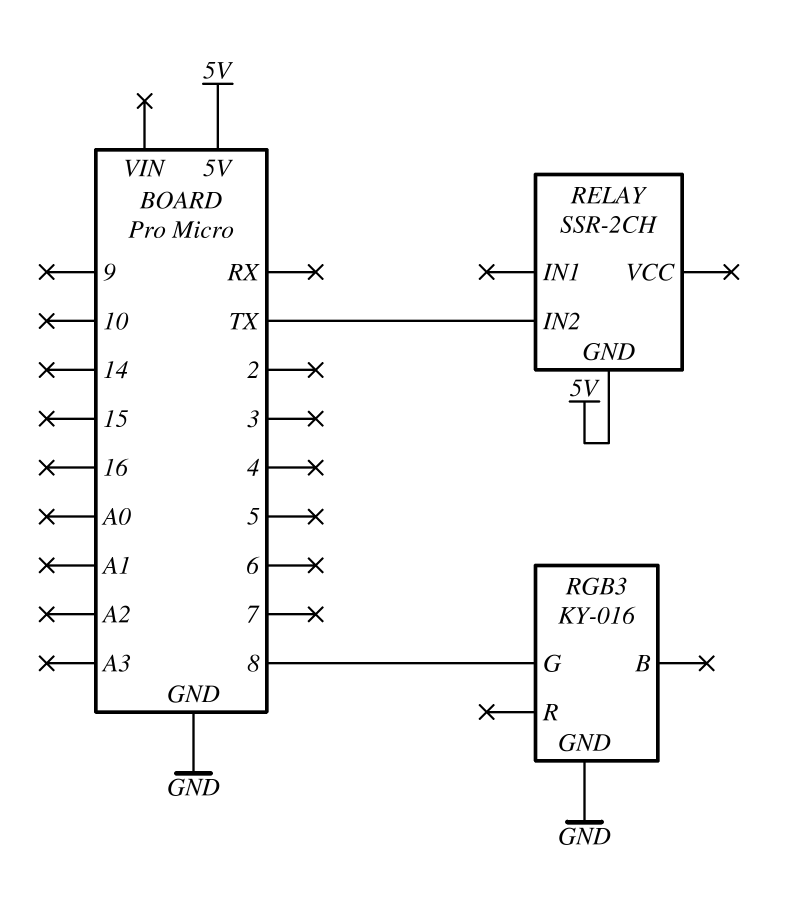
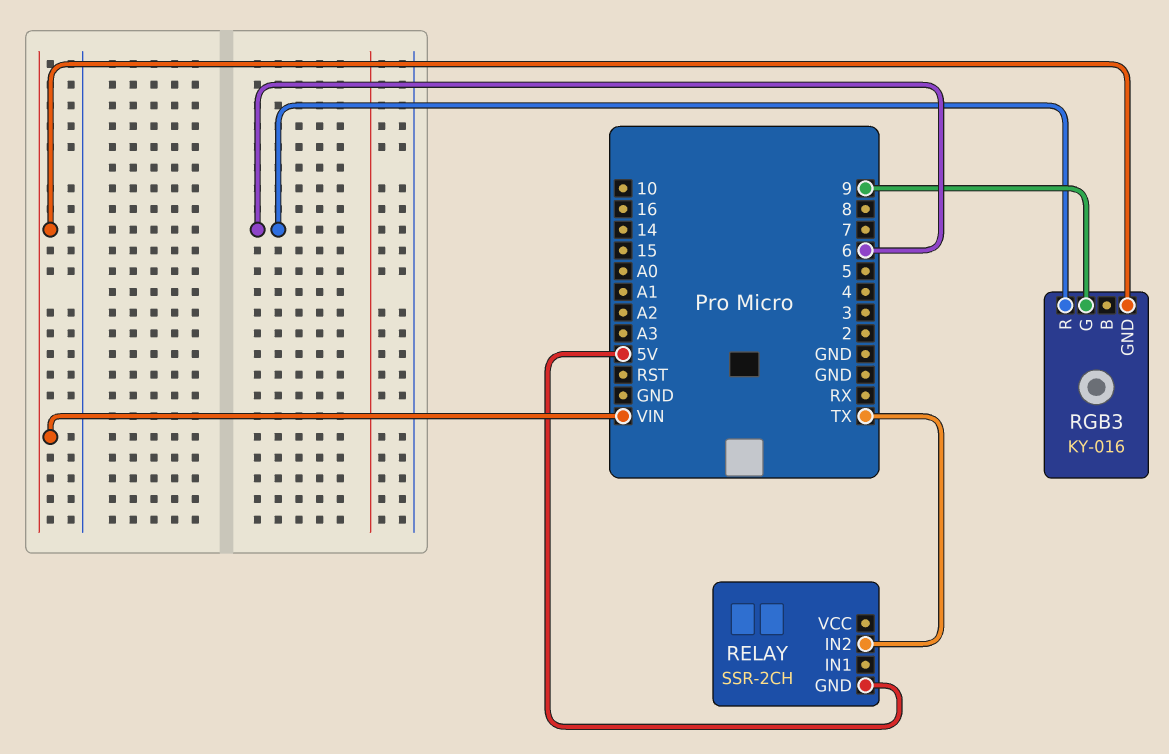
RGB3 pin G: 8 -> 9
RGB3 pin GND: GND -> VIN
RGB3 pin R: none -> 6

